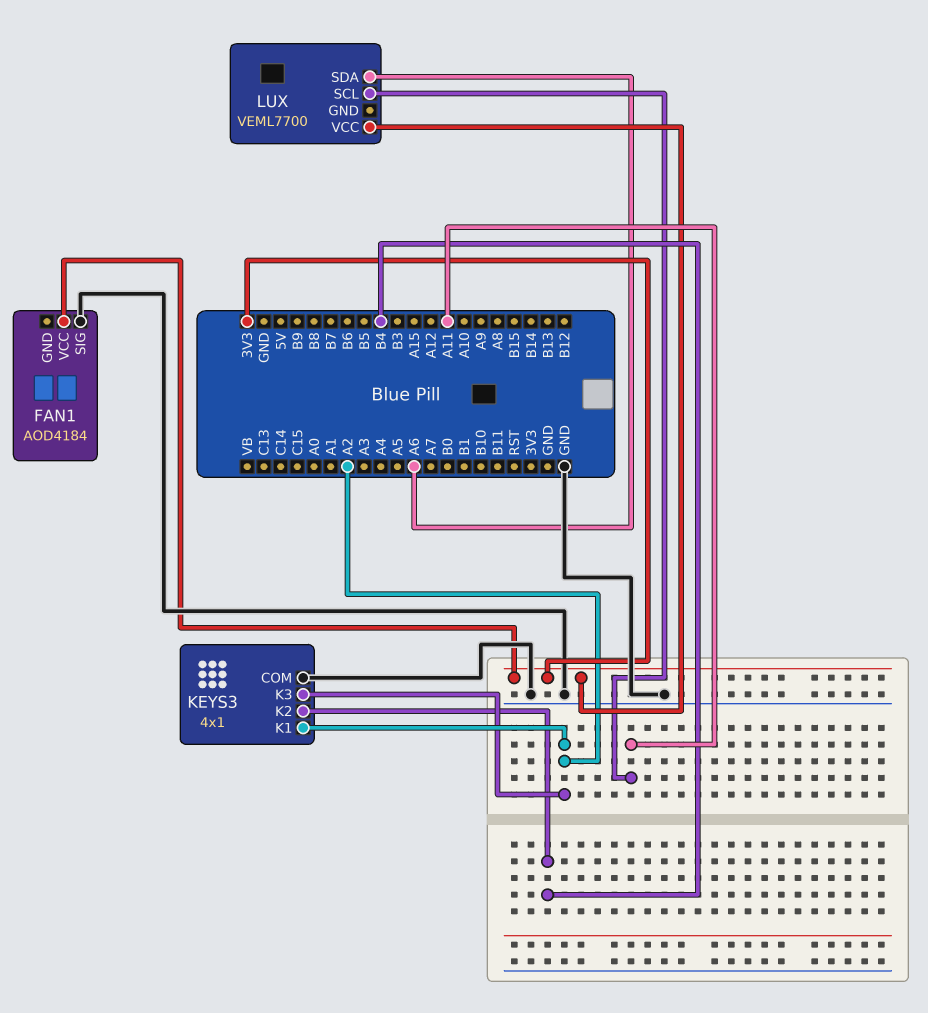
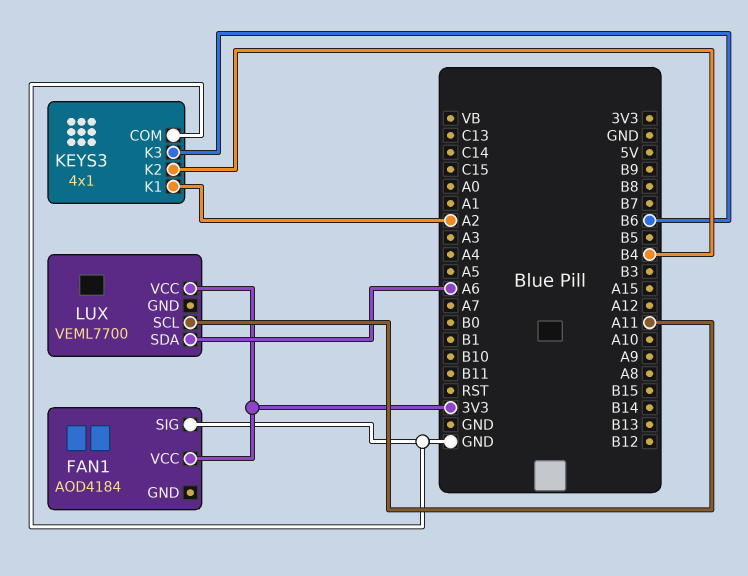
KEYS3 pin K3: A2 -> B6

